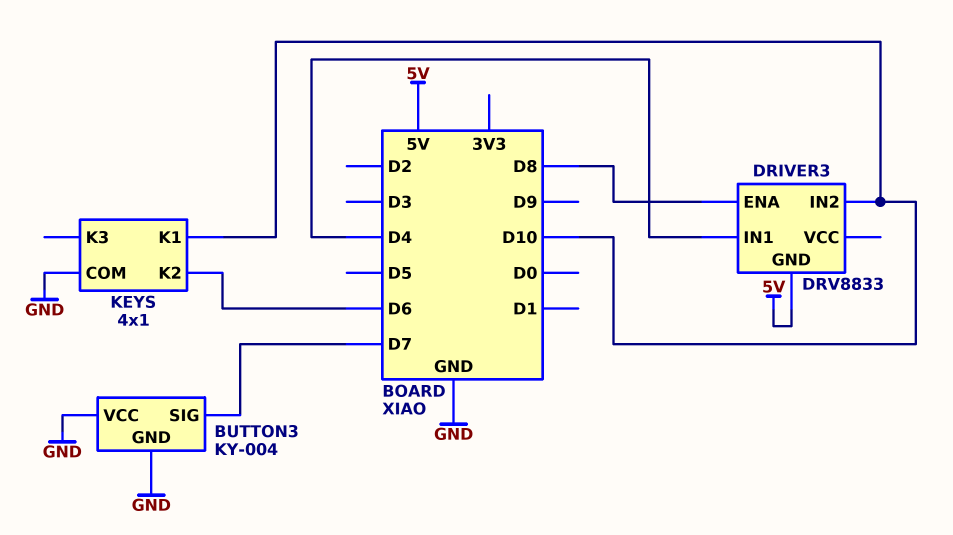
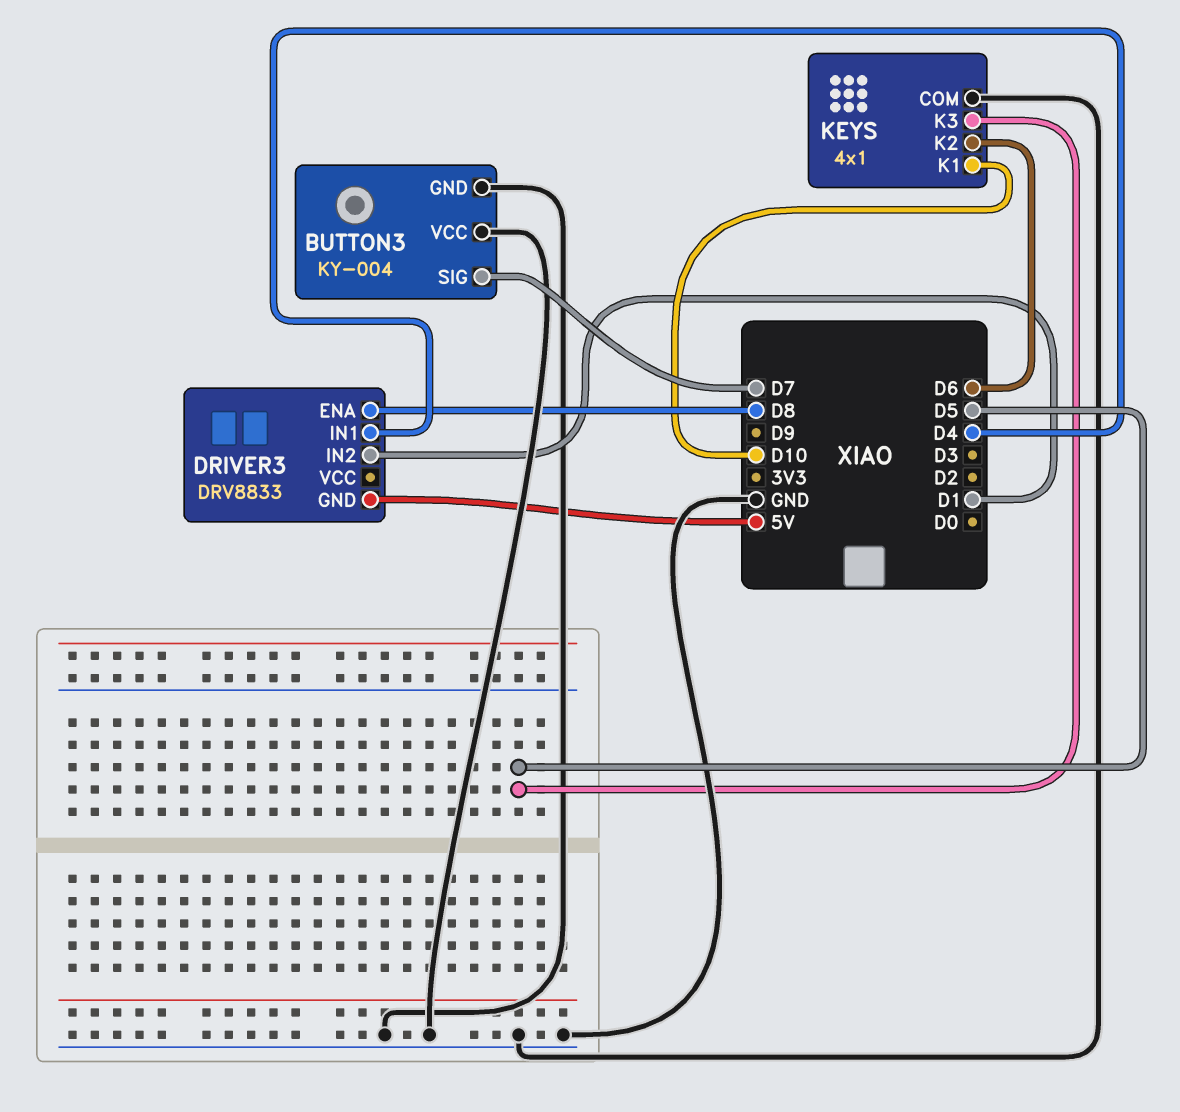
DRIVER3 pin IN2: D10 -> D1
KEYS pin K3: none -> D5

